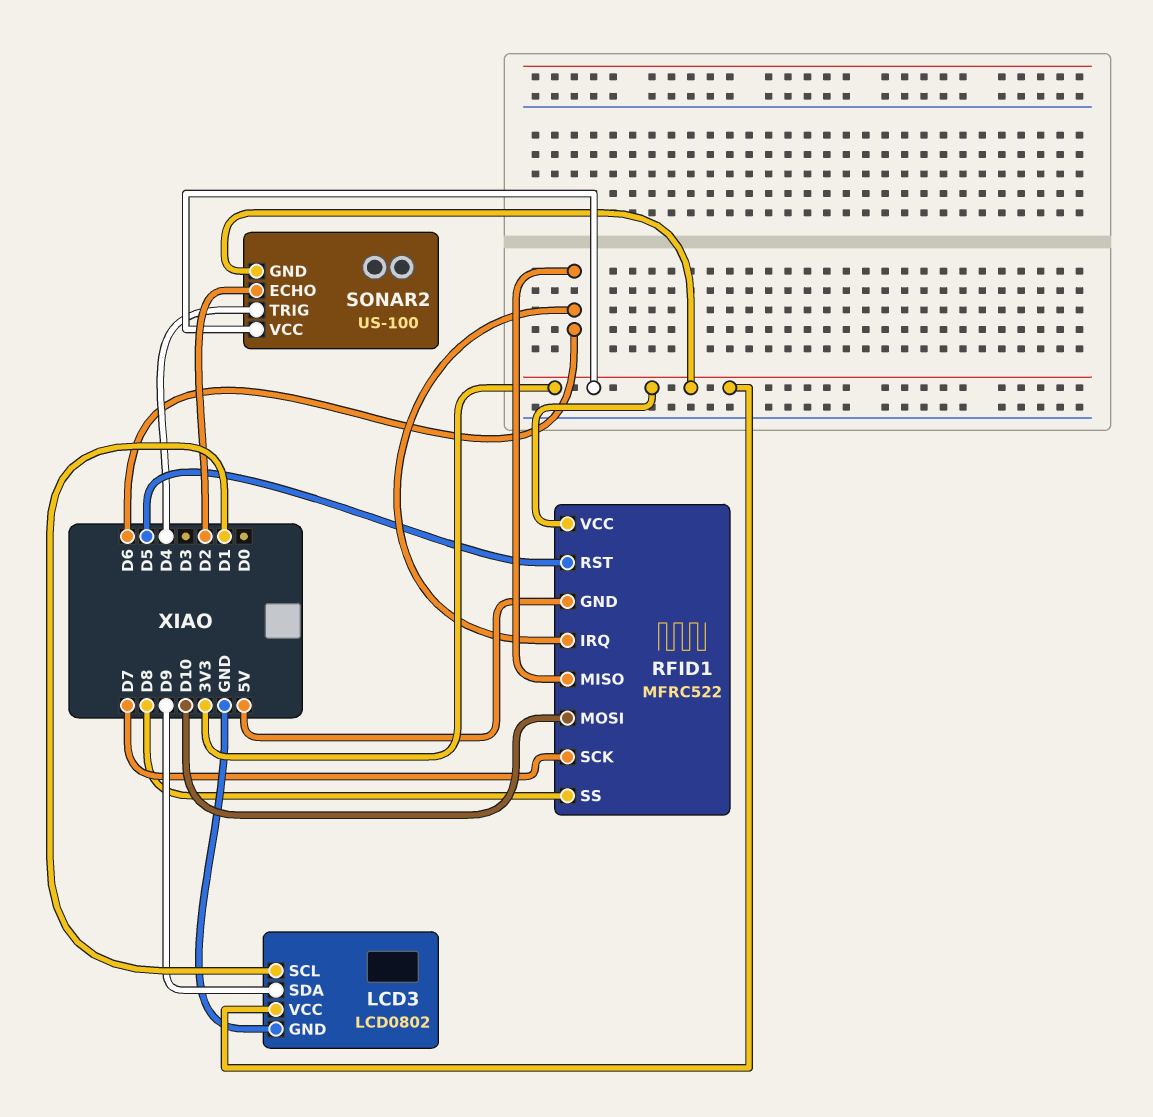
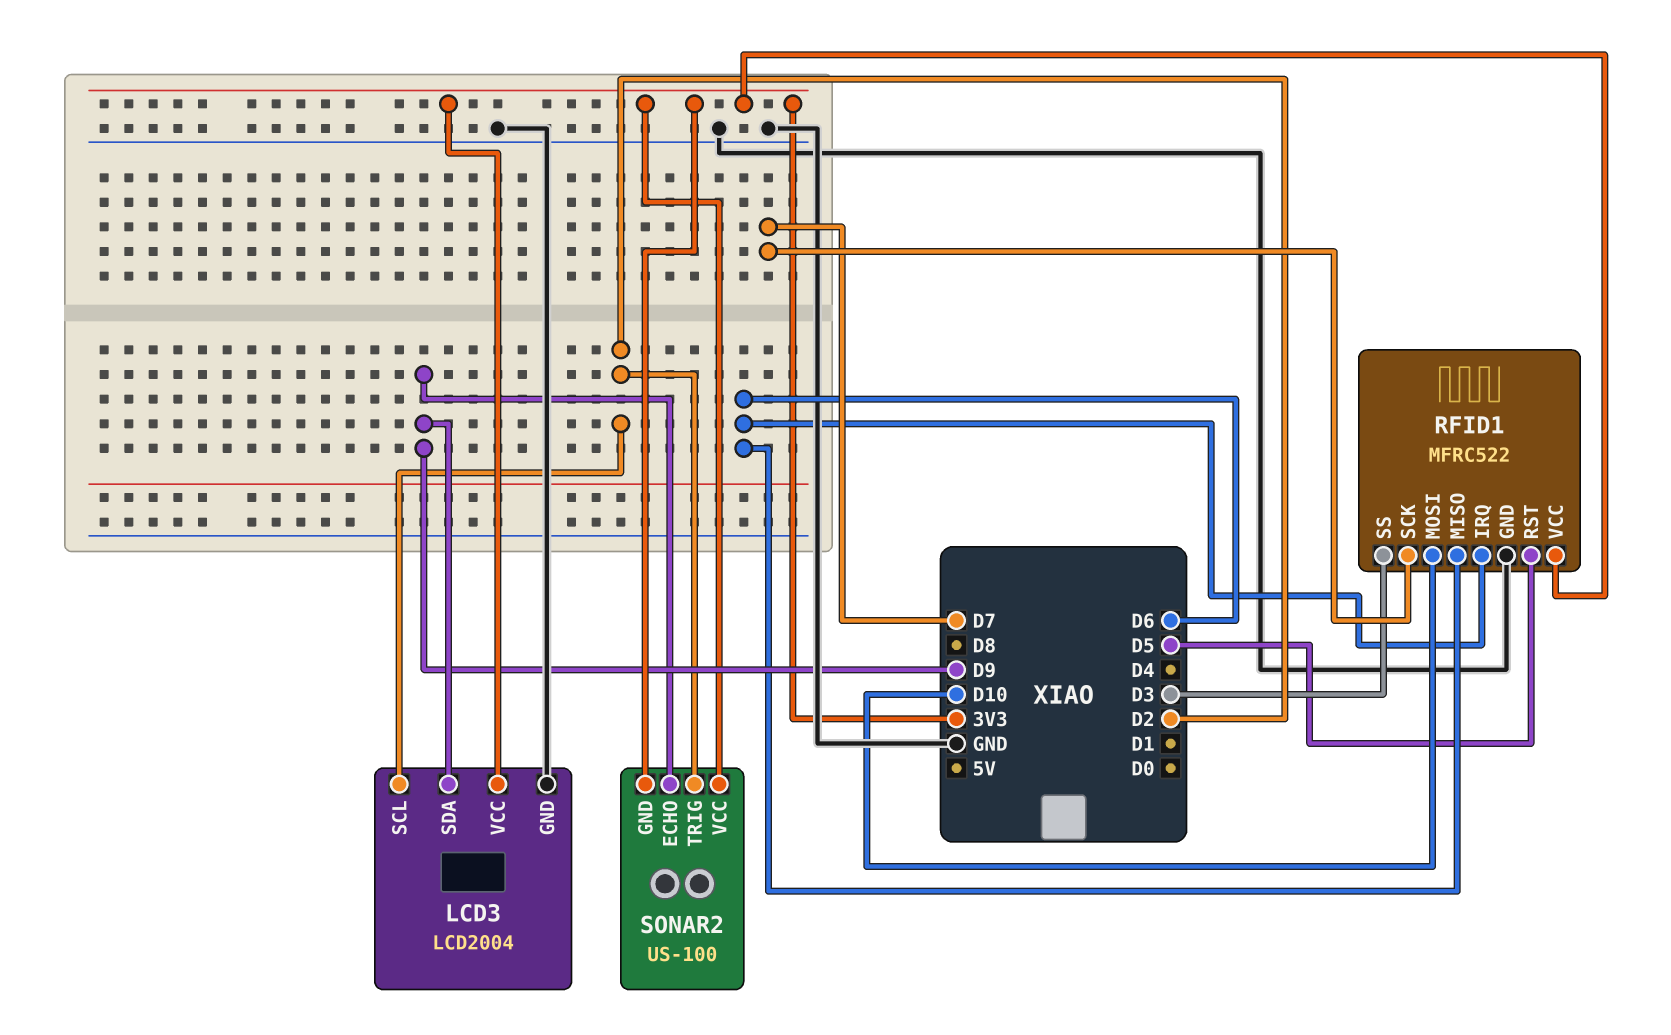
LCD3: LCD0802 -> LCD2004
LCD3 pin SCL: D1 -> D2
RFID1 pin GND: 5V -> GND
RFID1 pin SS: D8 -> D3
SONAR2 pin ECHO: D2 -> D9
SONAR2 pin TRIG: D4 -> D2

